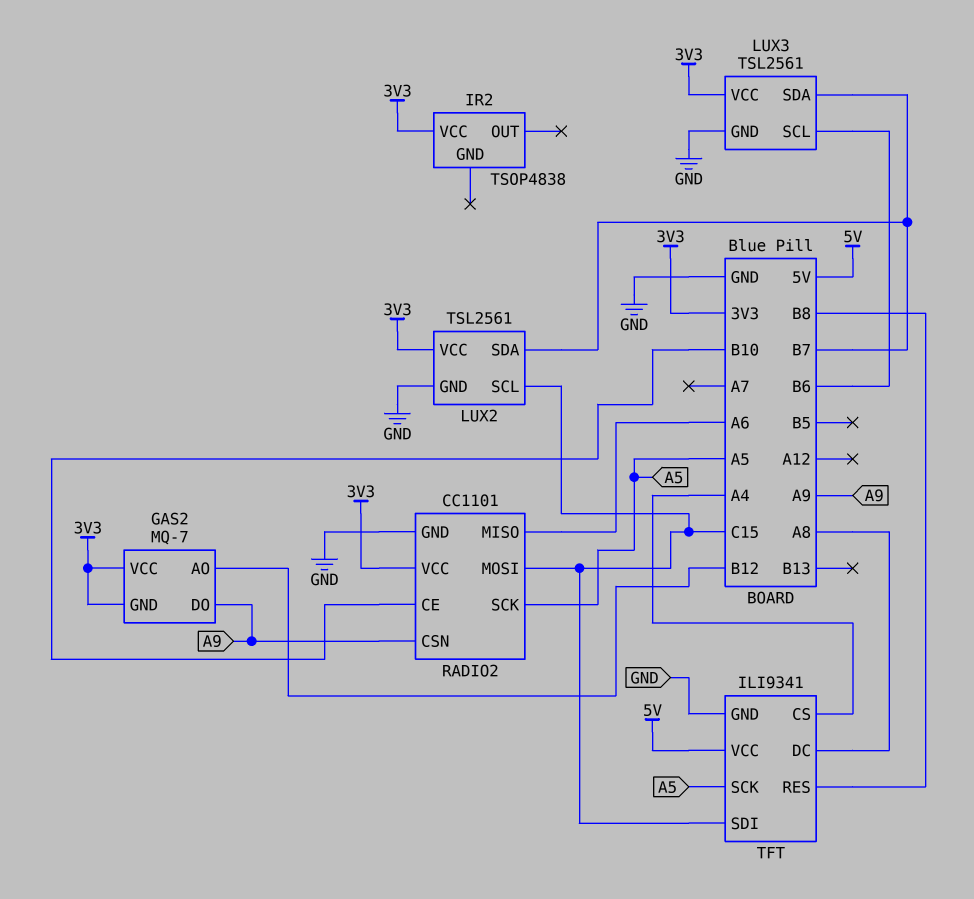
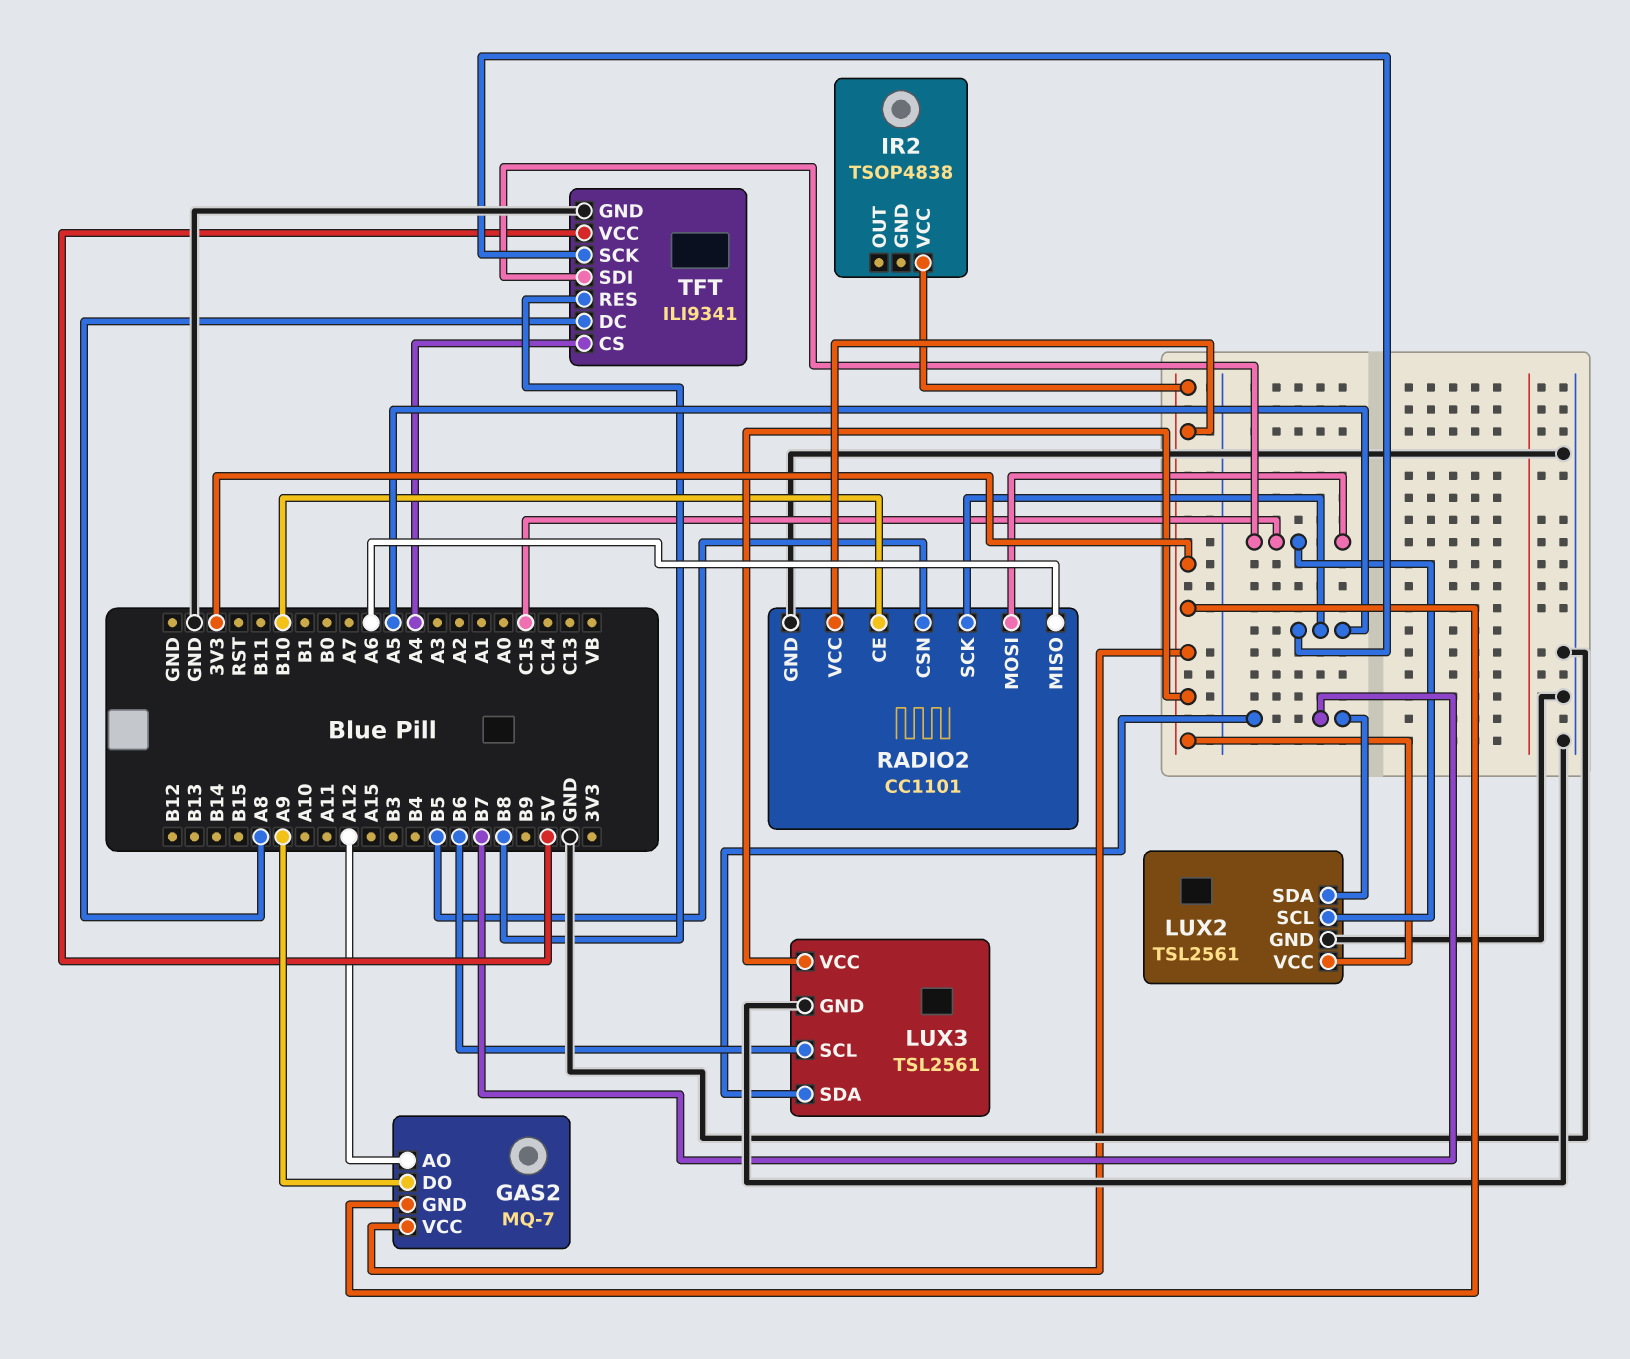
GAS2 pin AO: B12 -> A12
RADIO2 pin CSN: A9 -> B5

